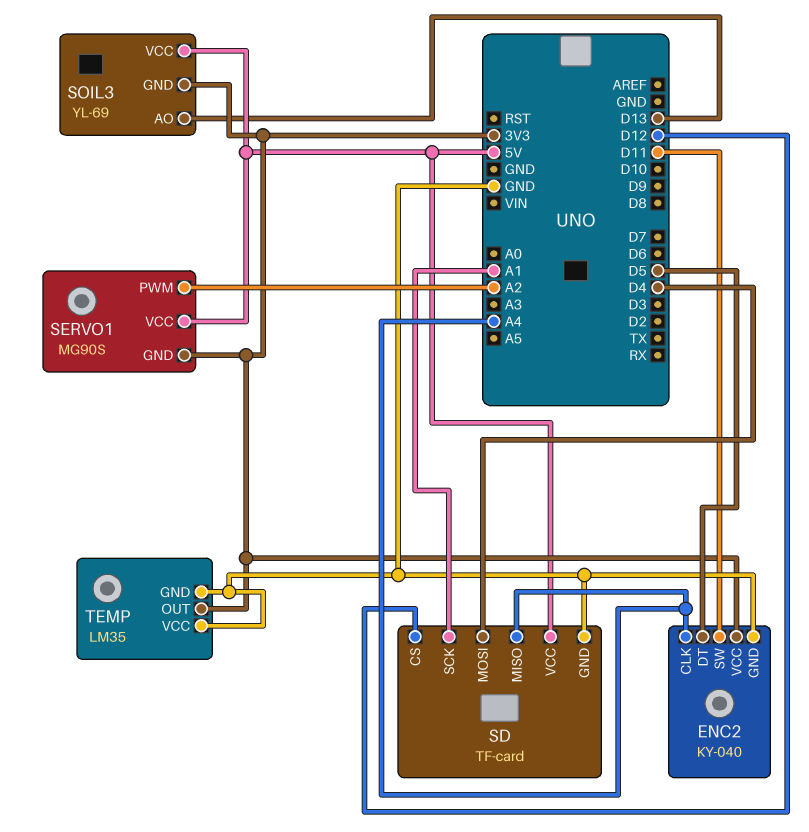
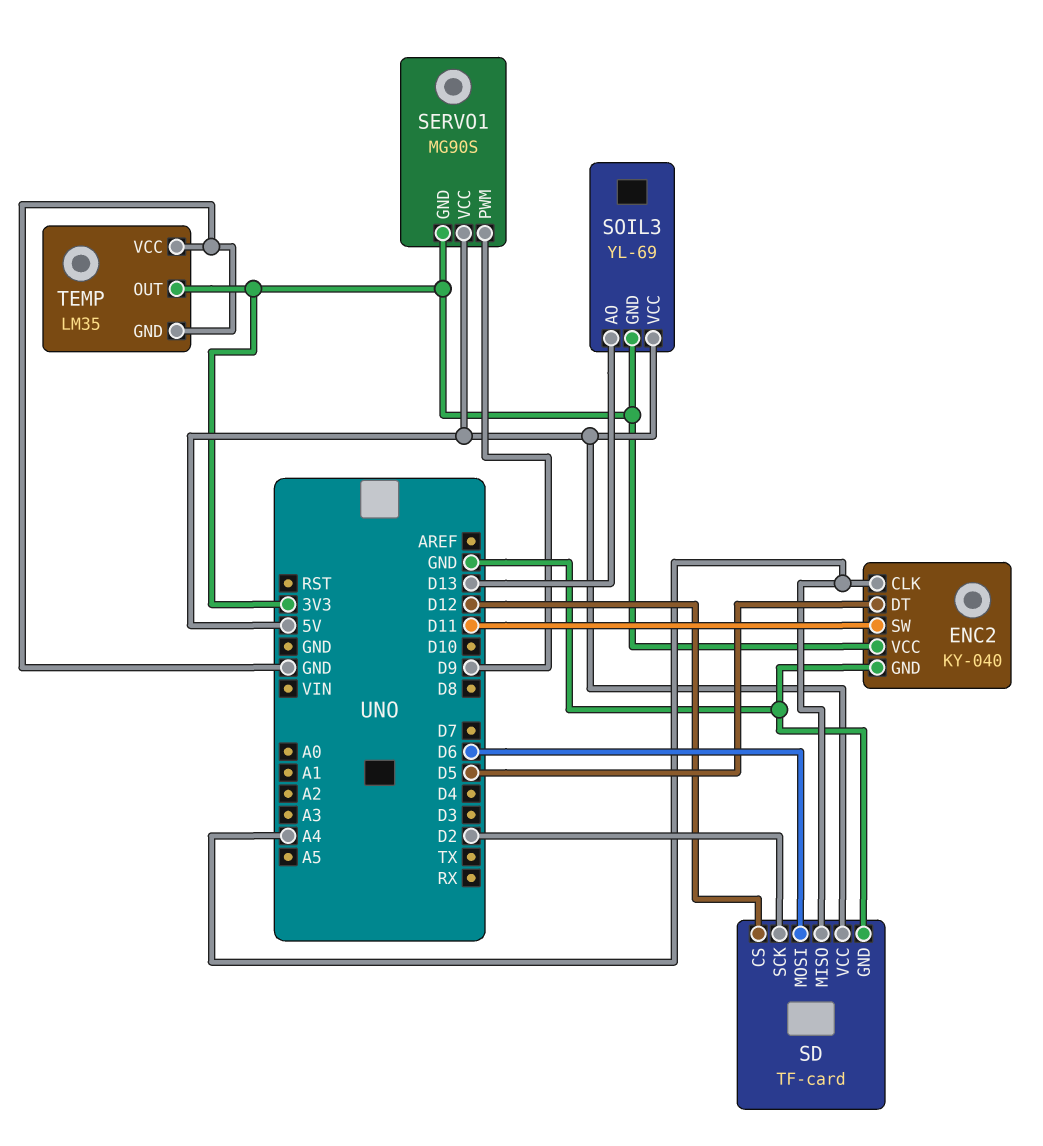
SD pin MOSI: D4 -> D6
SD pin SCK: A1 -> D2
SERVO1 pin PWM: A2 -> D9

